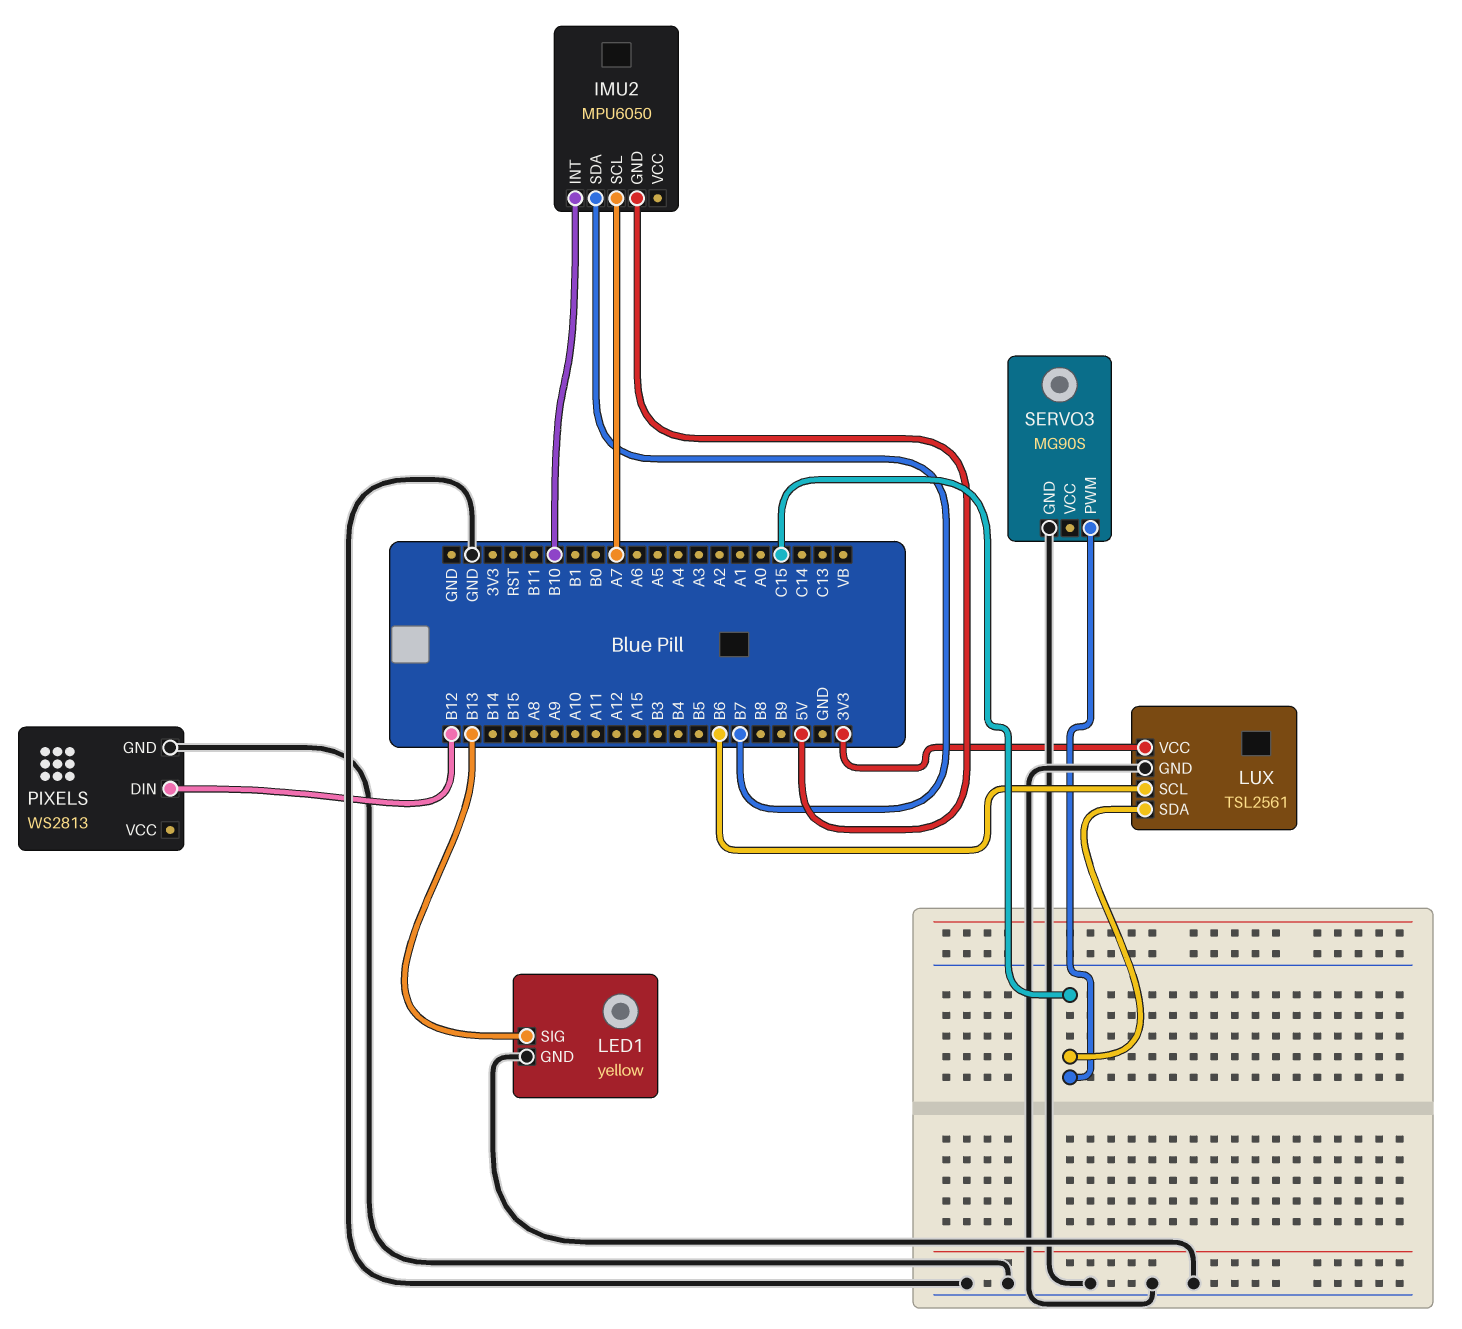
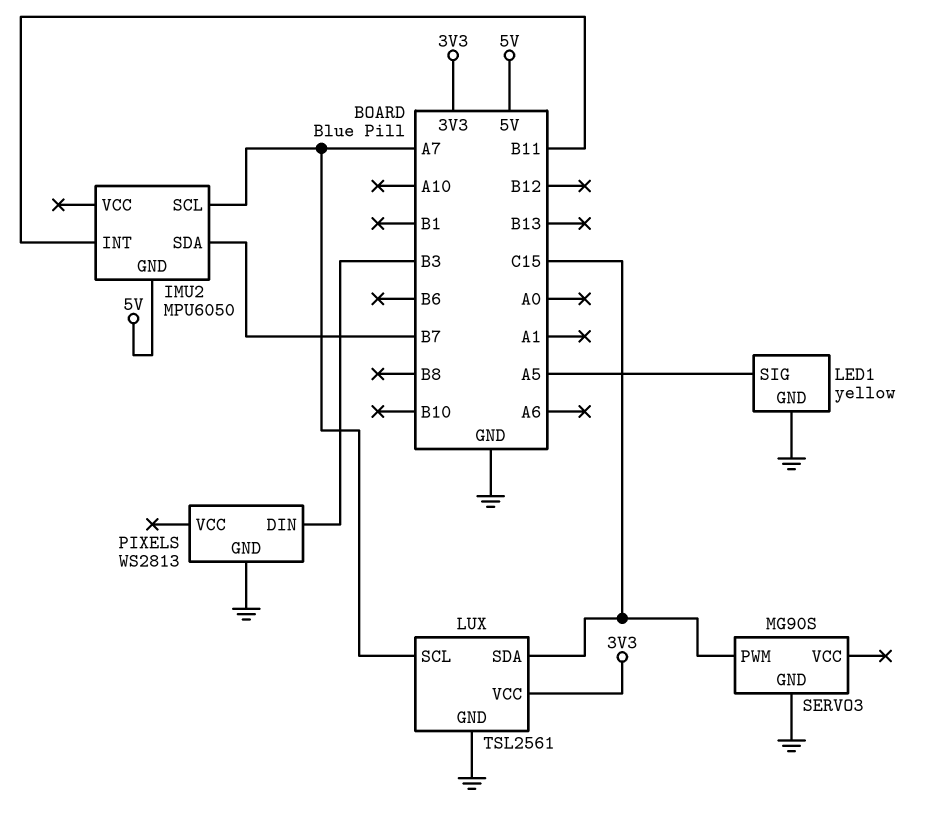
IMU2 pin INT: B10 -> B11
LED1 pin SIG: B13 -> A5
LUX pin SCL: B6 -> A7
PIXELS pin DIN: B12 -> B3

